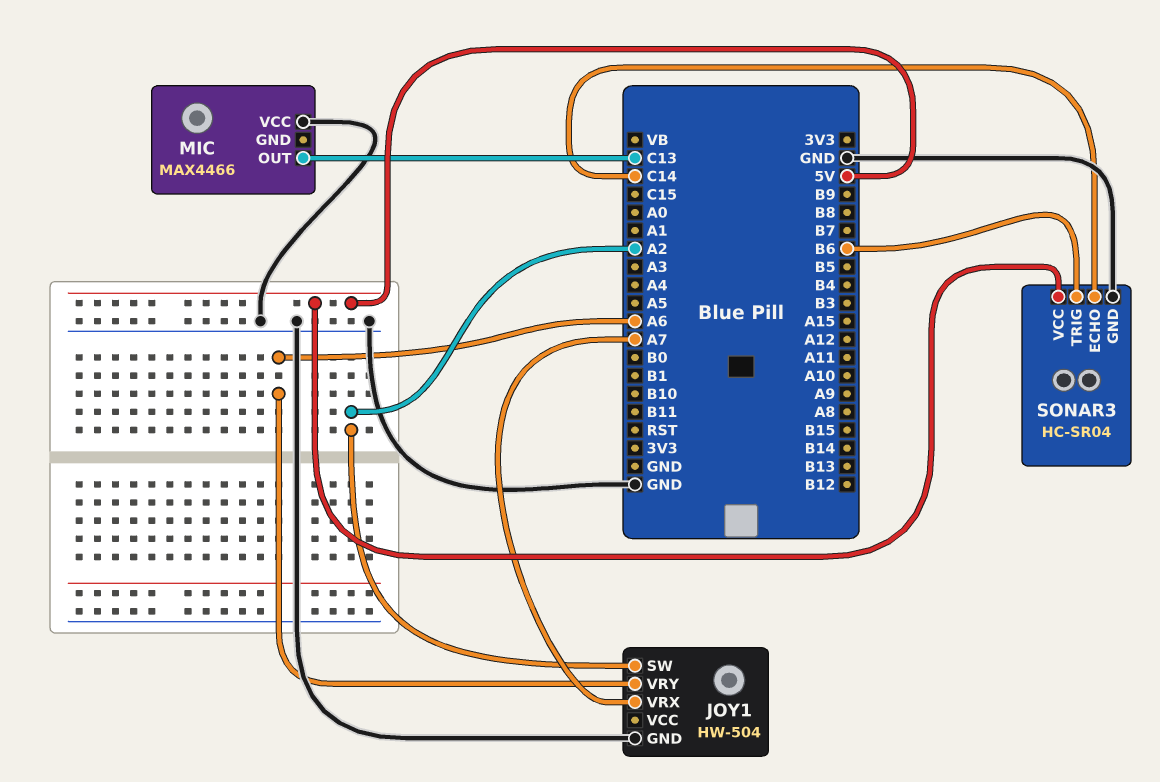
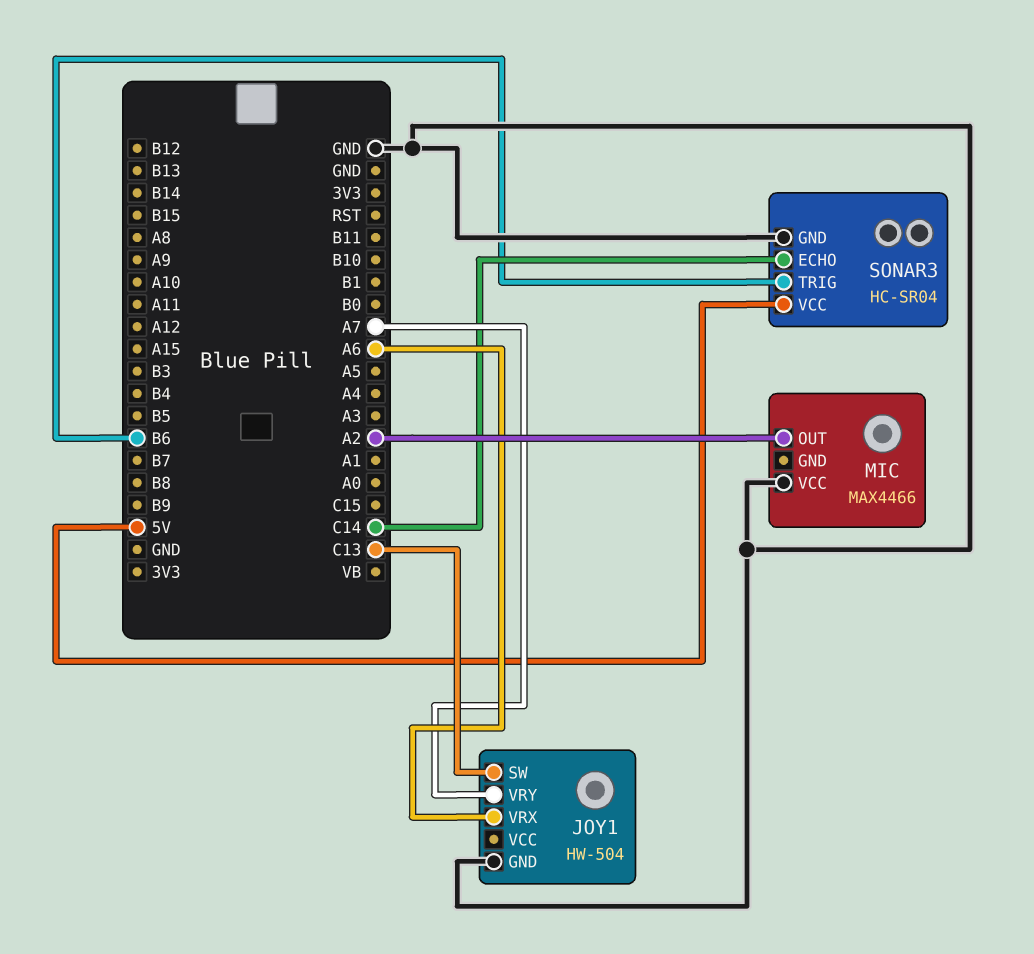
JOY1 pin SW: A2 -> C13
JOY1 pin VRX: A7 -> A6
JOY1 pin VRY: A6 -> A7
MIC pin OUT: C13 -> A2

